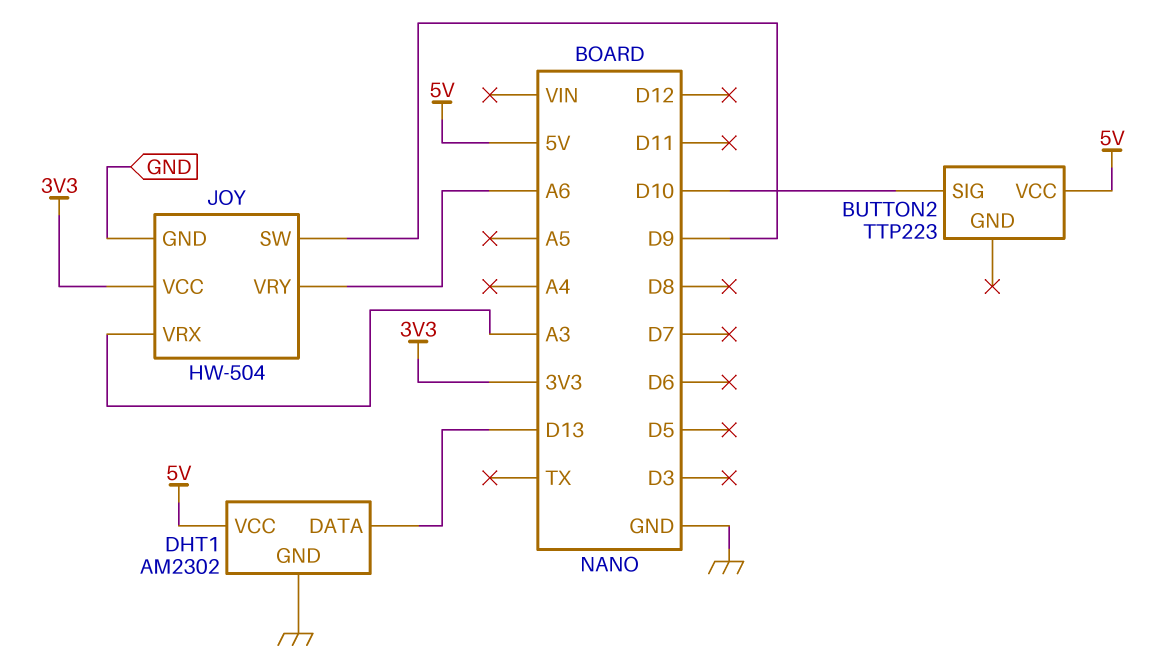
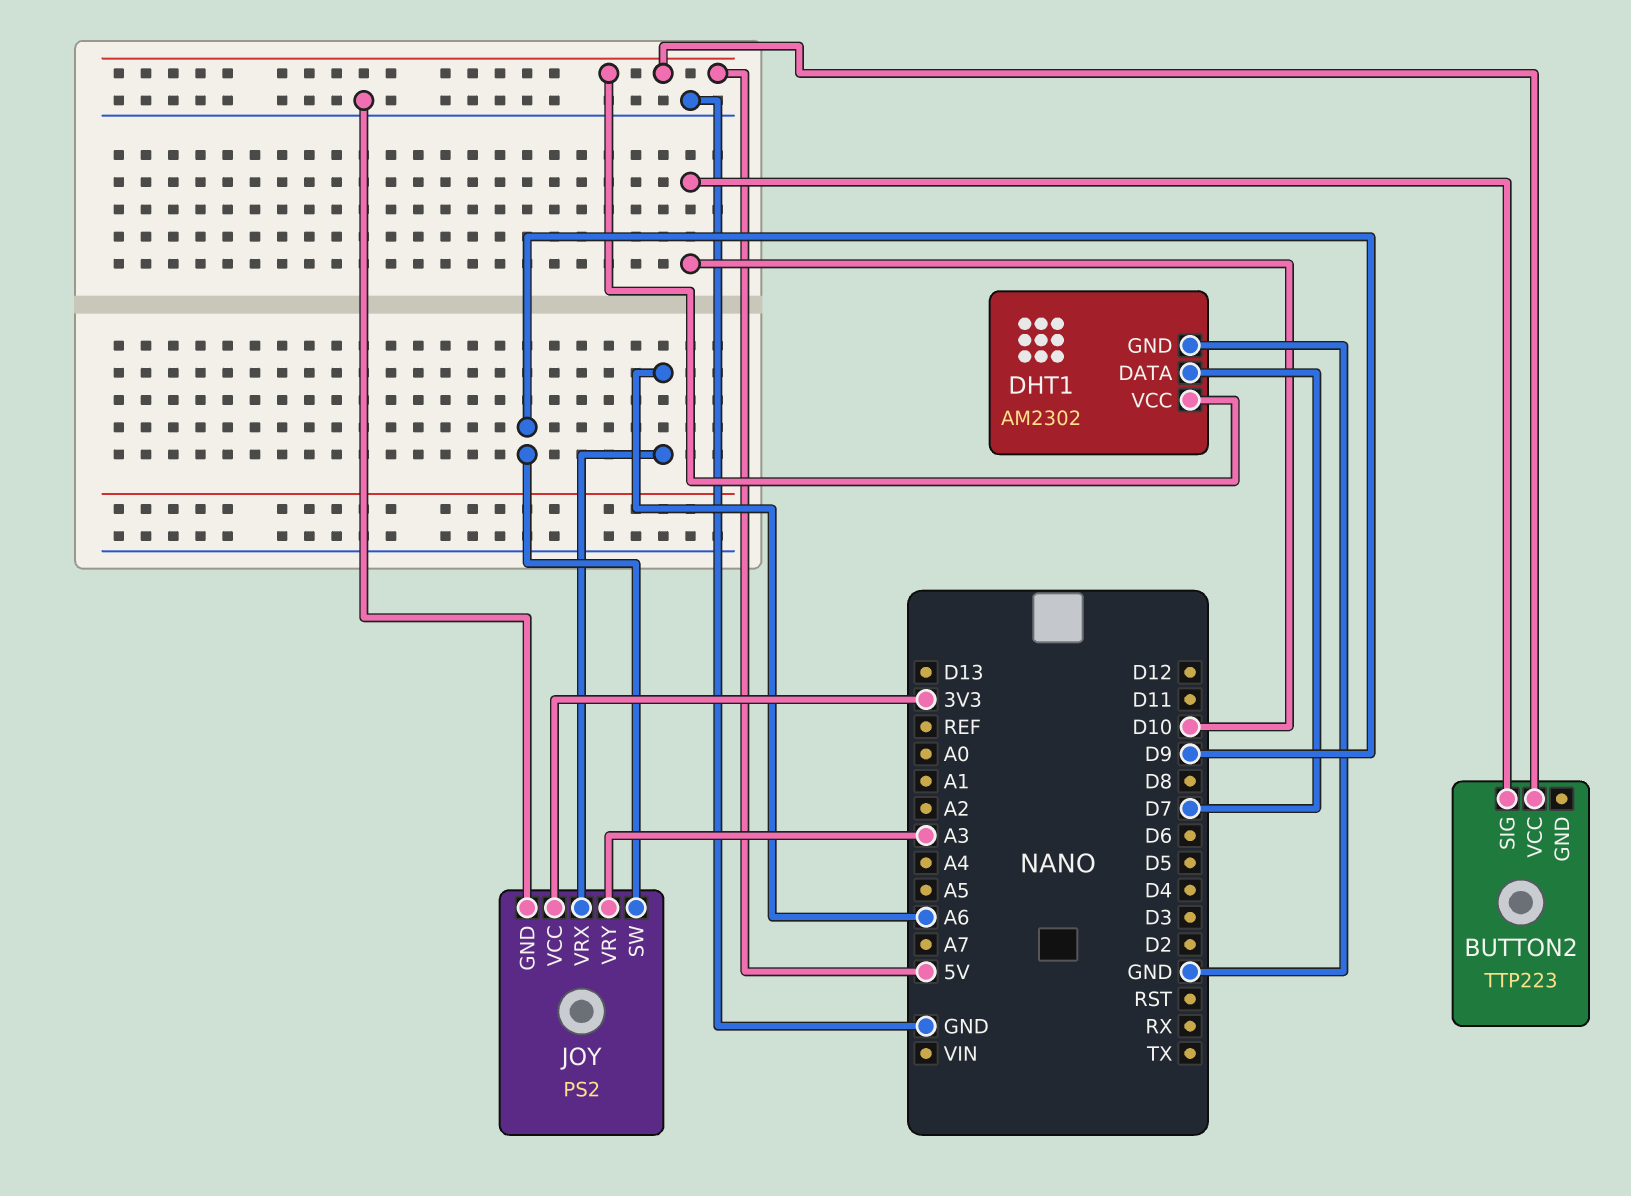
DHT1 pin DATA: D13 -> D7
JOY: HW-504 -> PS2
JOY pin VRX: A3 -> A6
JOY pin VRY: A6 -> A3

